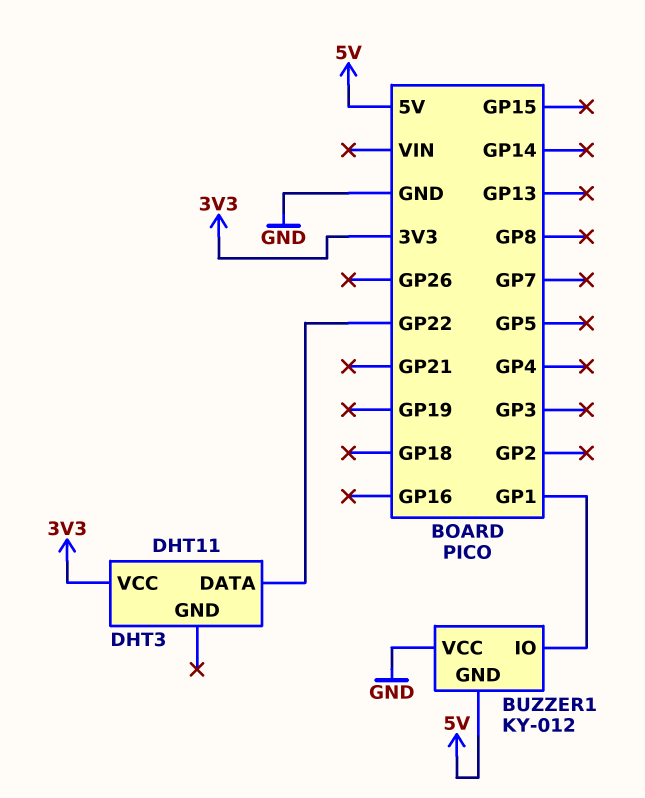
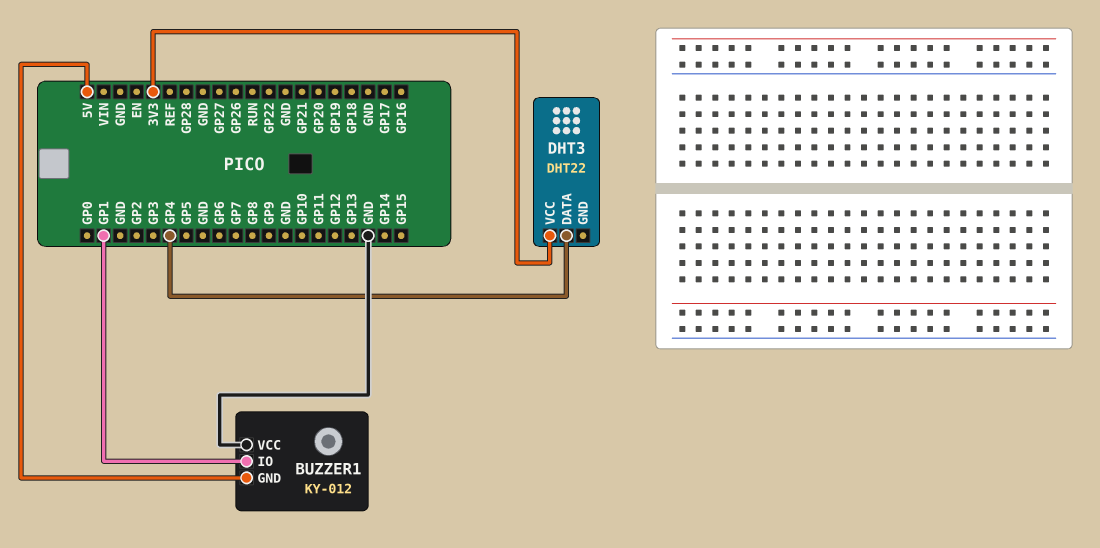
DHT3: DHT11 -> DHT22
DHT3 pin DATA: GP22 -> GP4

